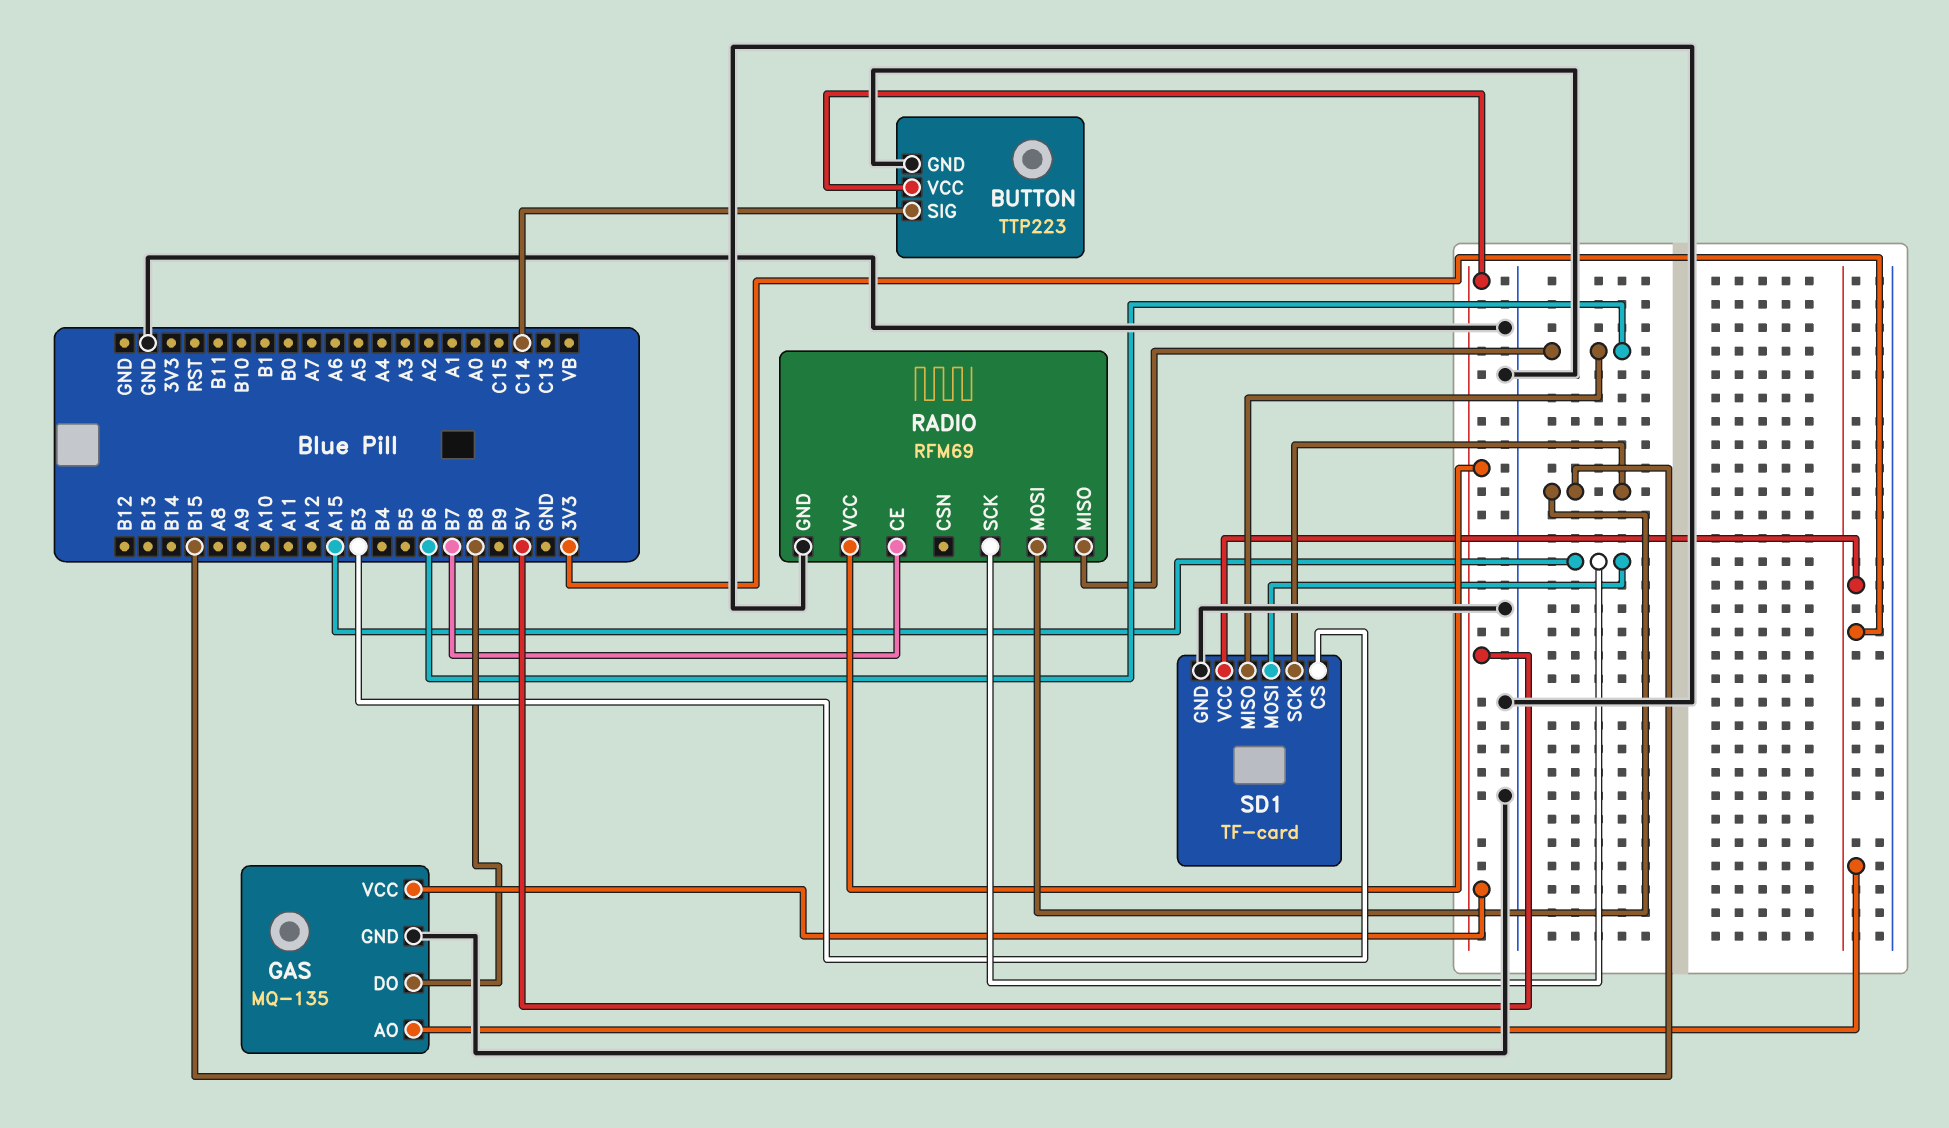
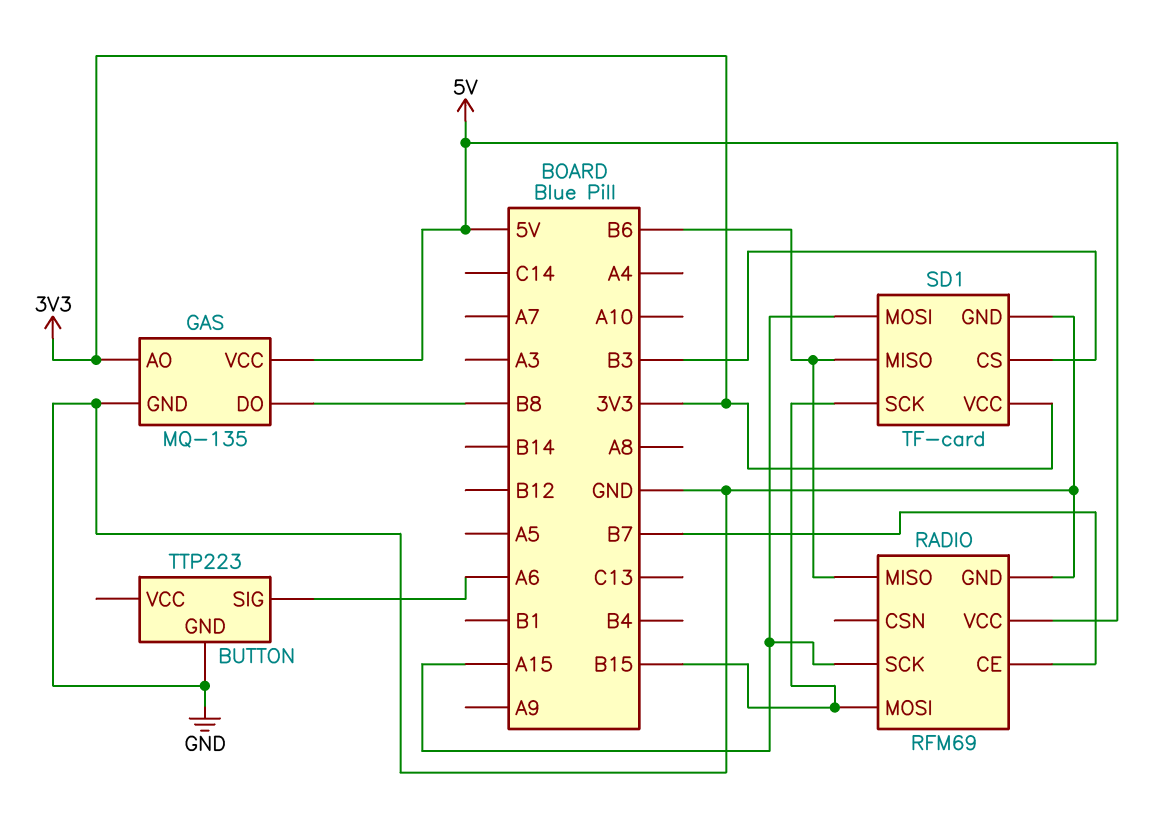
BUTTON pin SIG: C14 -> A6
BUTTON pin VCC: 5V -> none

